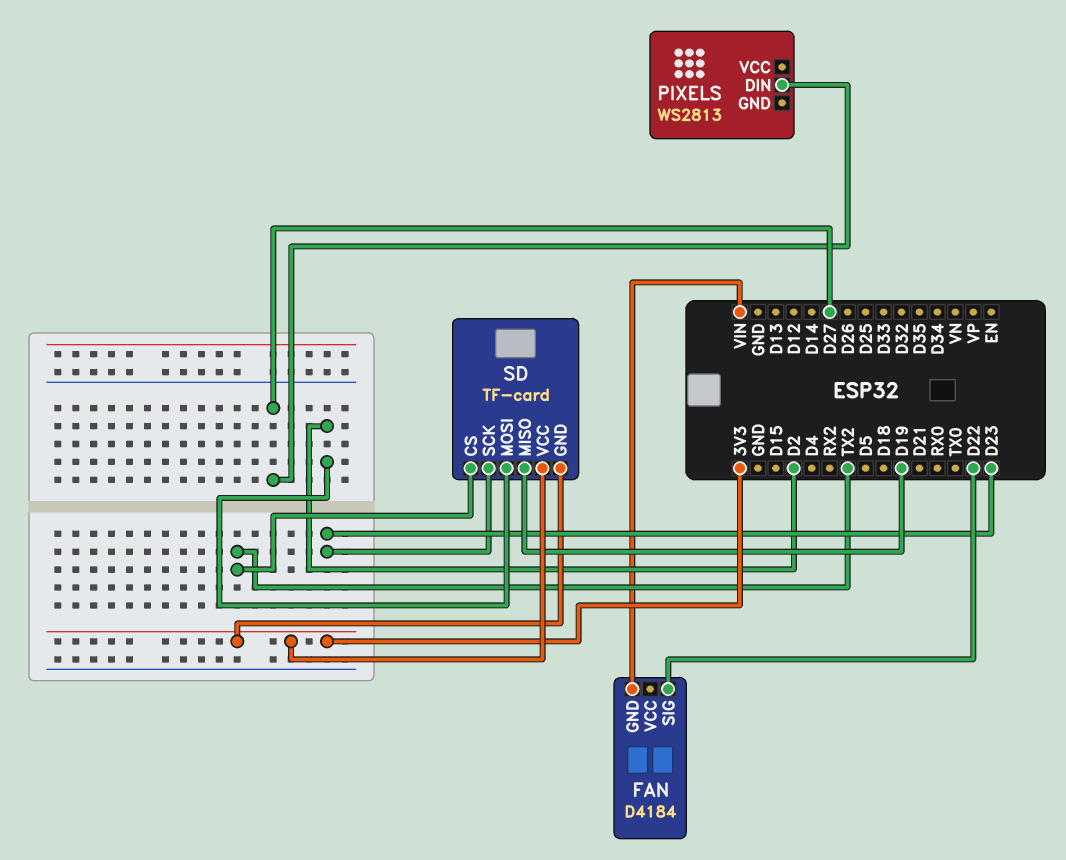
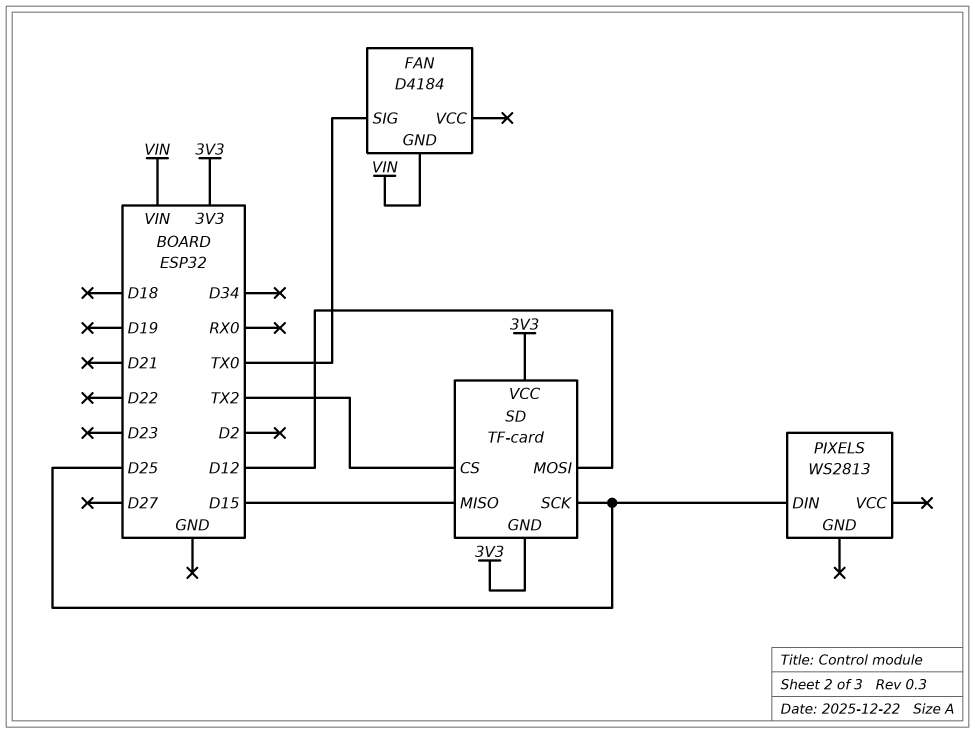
FAN pin SIG: D22 -> TX0
PIXELS pin DIN: D27 -> D25
SD pin MISO: D19 -> D15
SD pin MOSI: D2 -> D12
SD pin SCK: D23 -> D25

